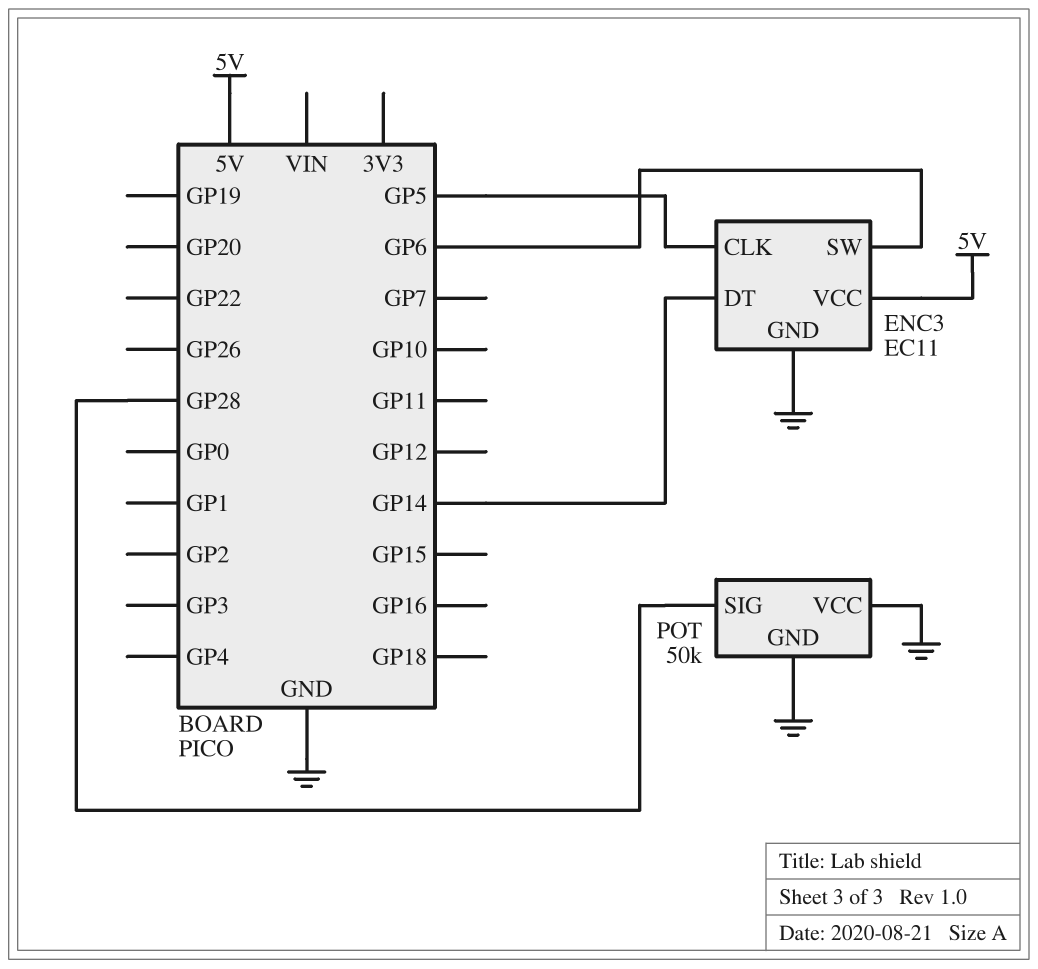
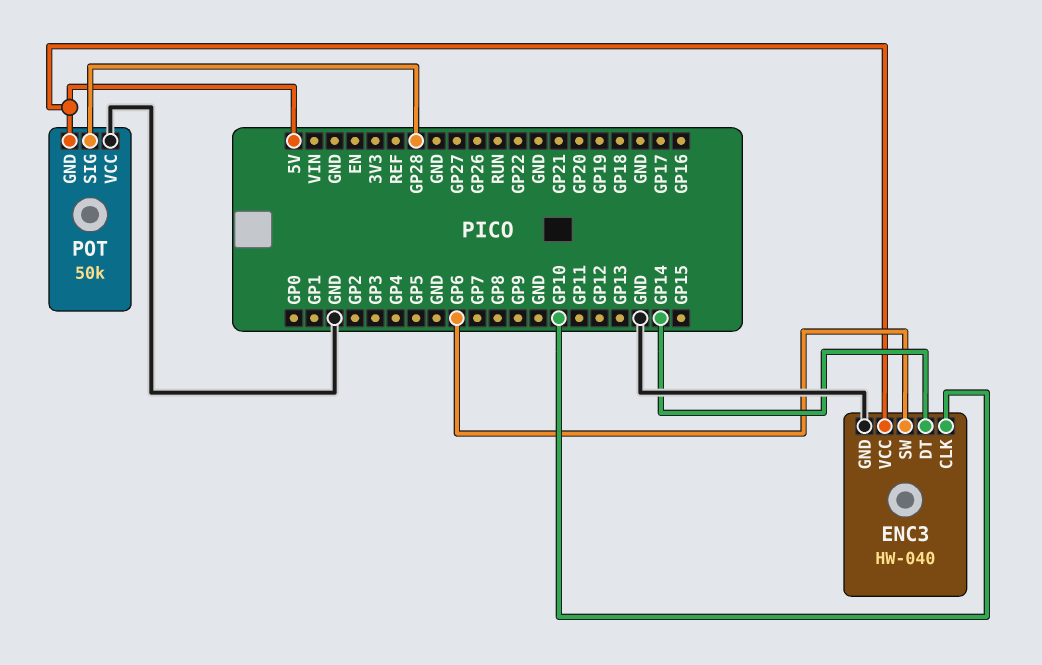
ENC3: EC11 -> HW-040
ENC3 pin CLK: GP5 -> GP10
POT pin GND: GND -> 5V

